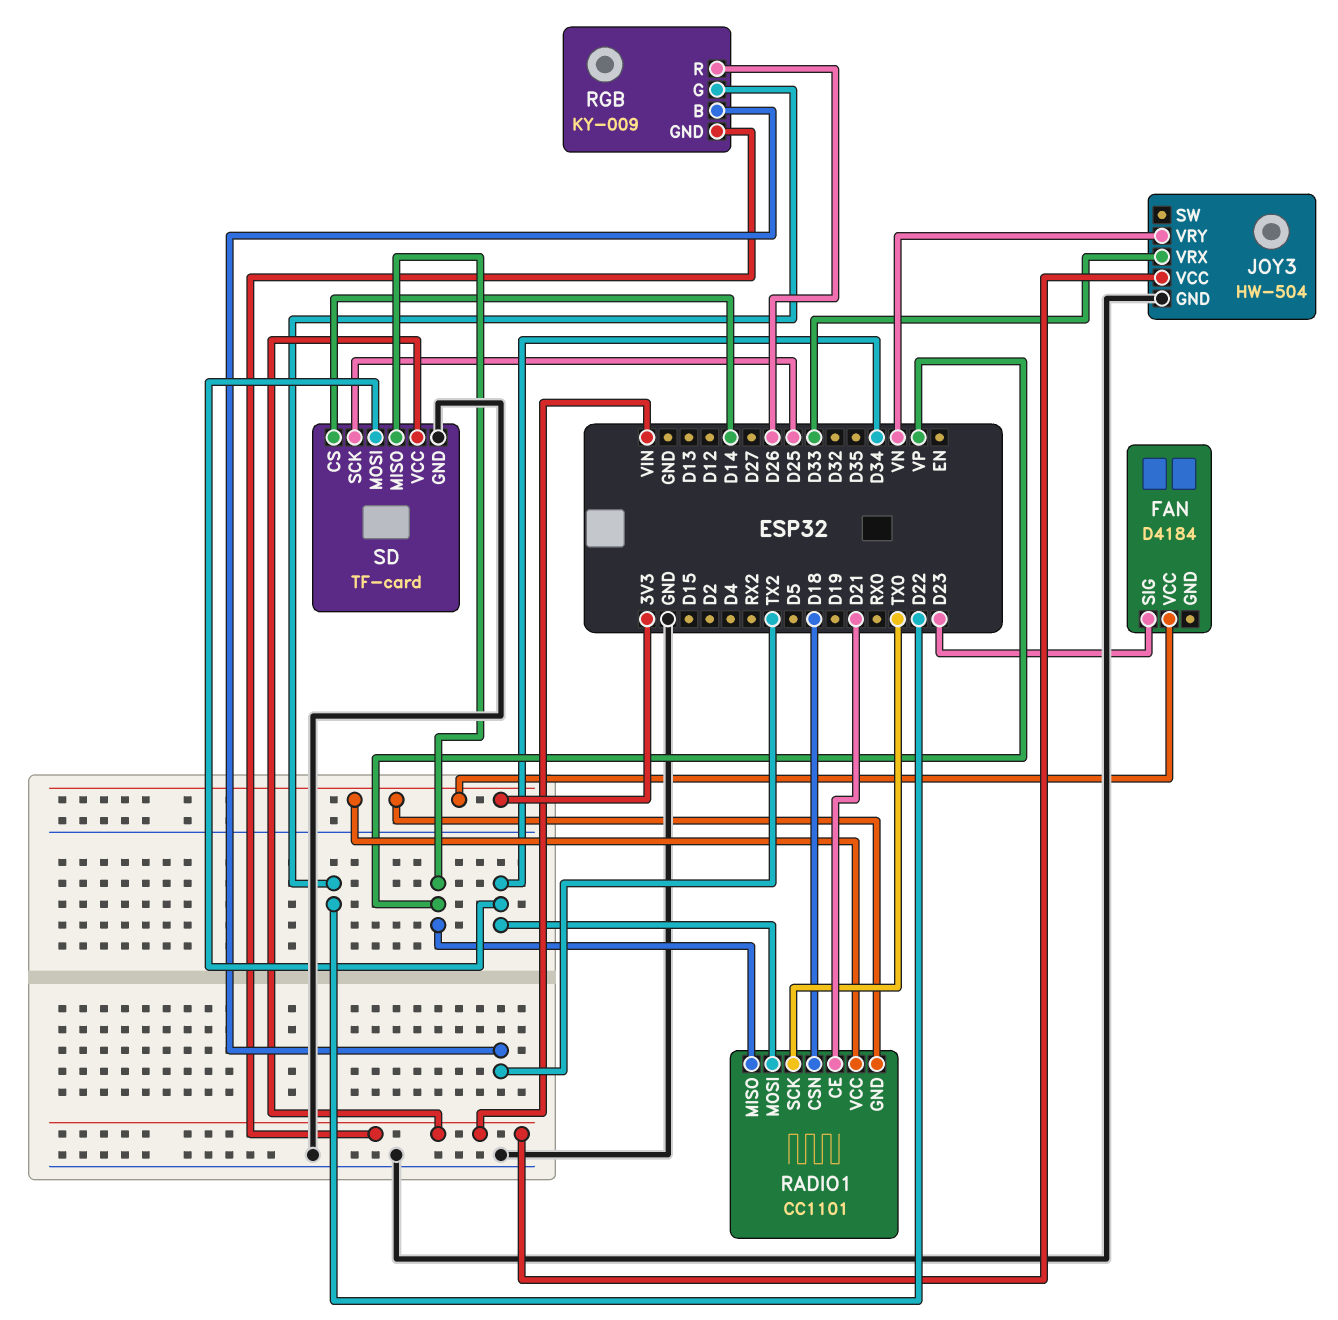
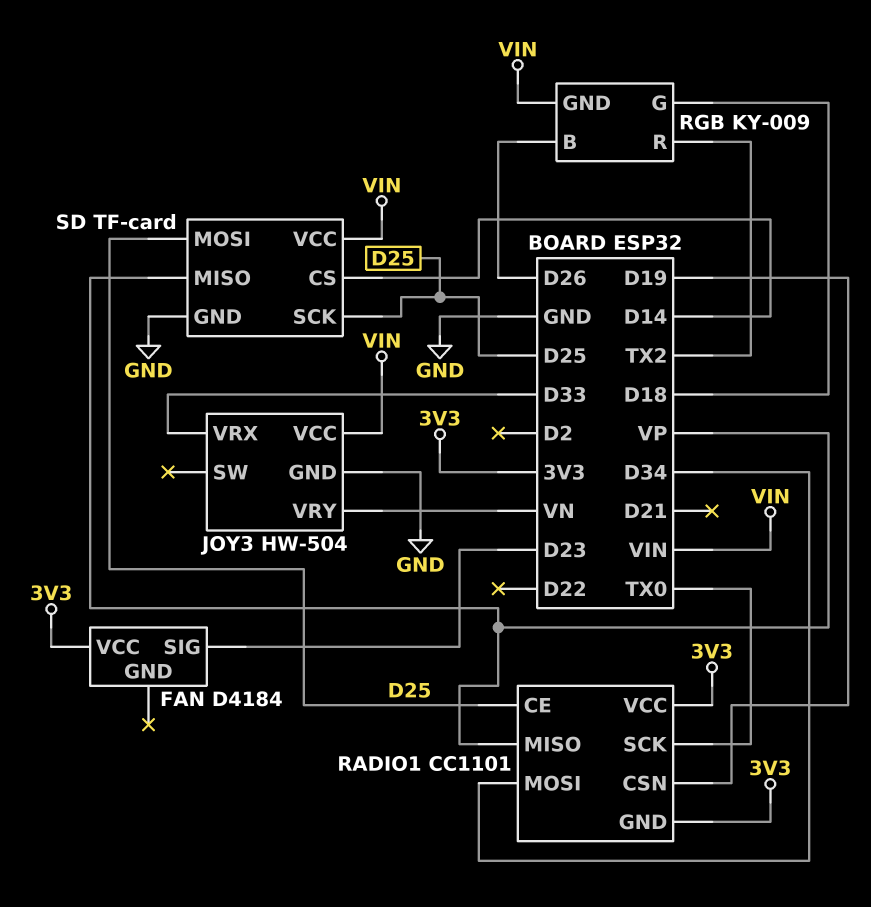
RADIO1 pin CE: D21 -> D25
RADIO1 pin CSN: D18 -> D19
RGB pin B: TX2 -> D26
RGB pin G: D22 -> D18
RGB pin R: D26 -> TX2
SD pin MOSI: D34 -> D25

